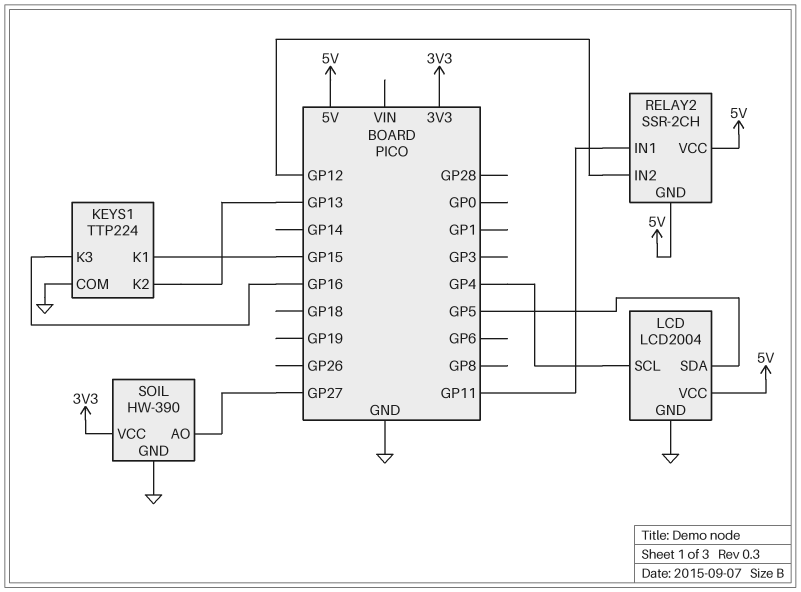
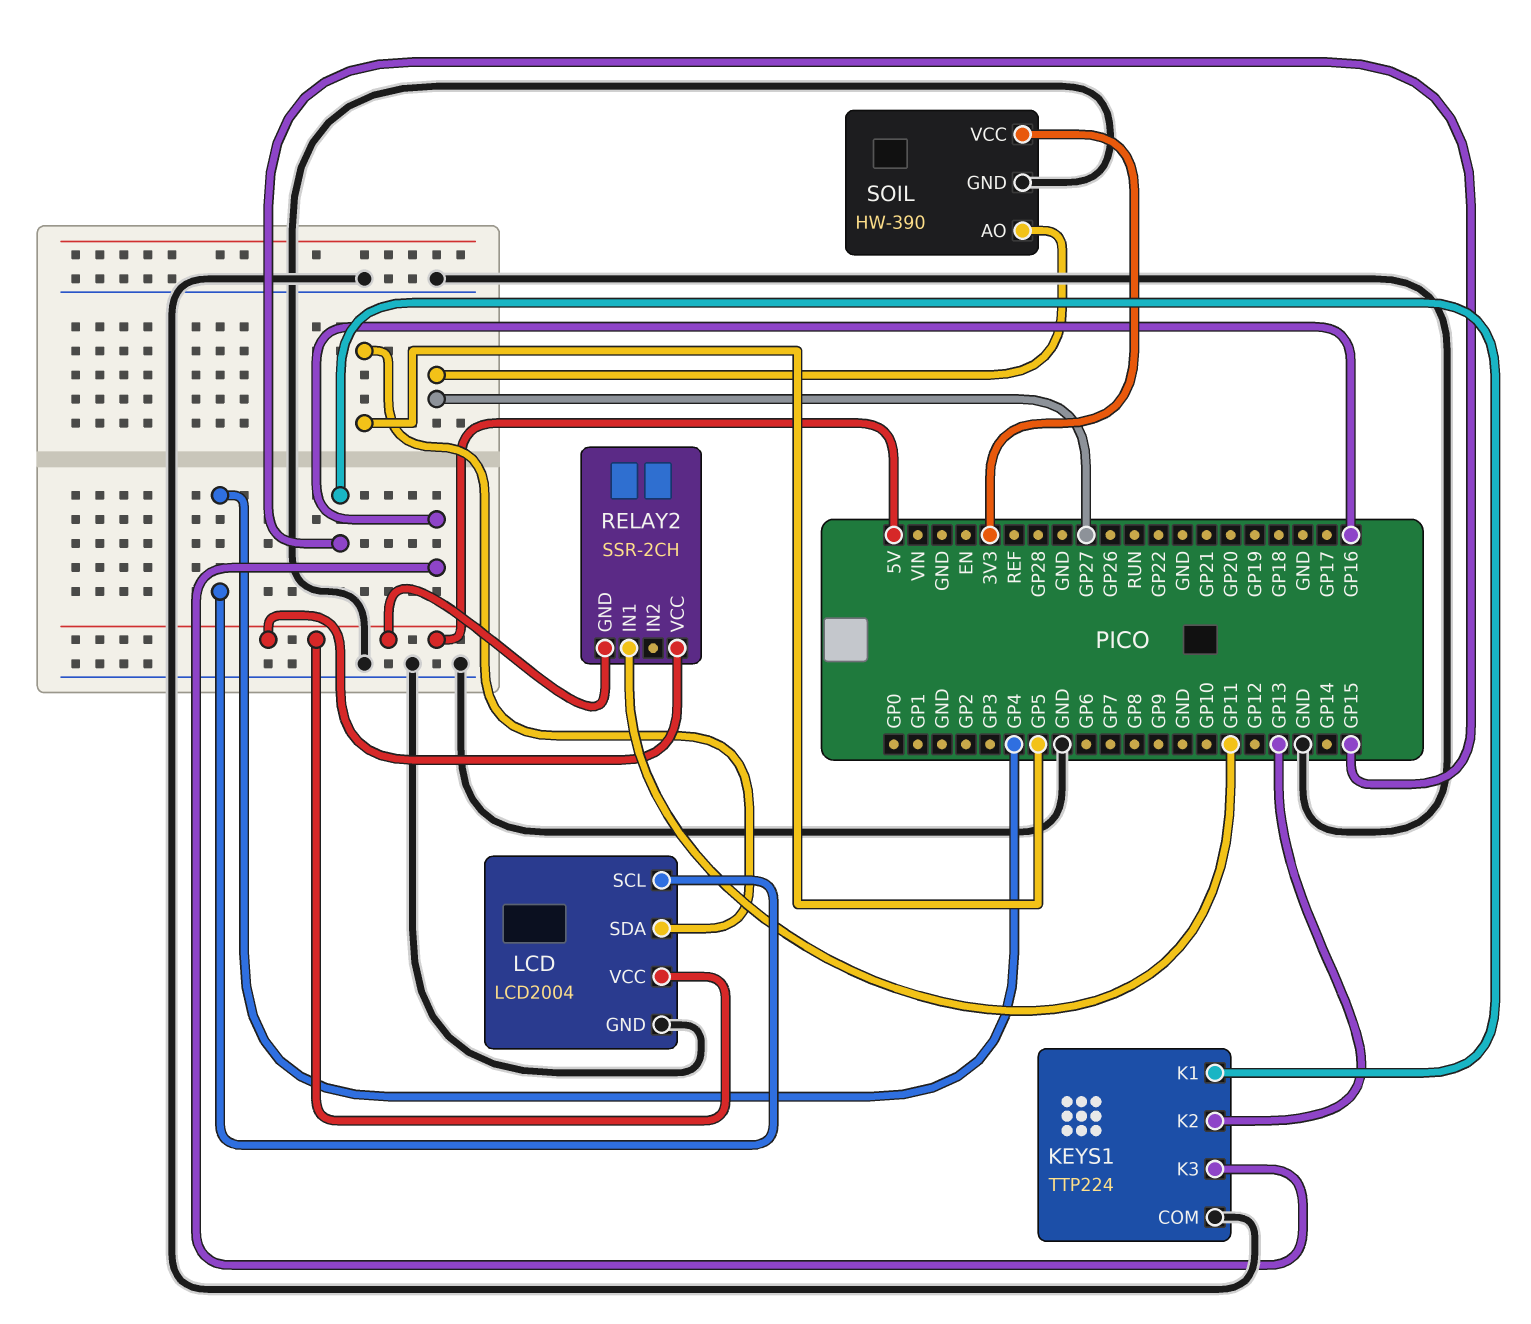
RELAY2 pin IN2: GP12 -> none

